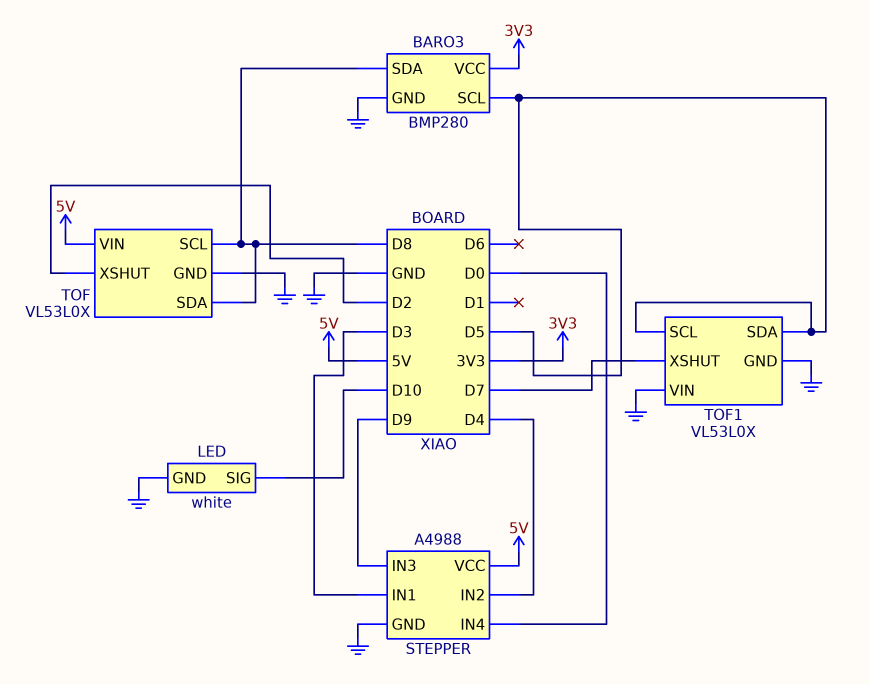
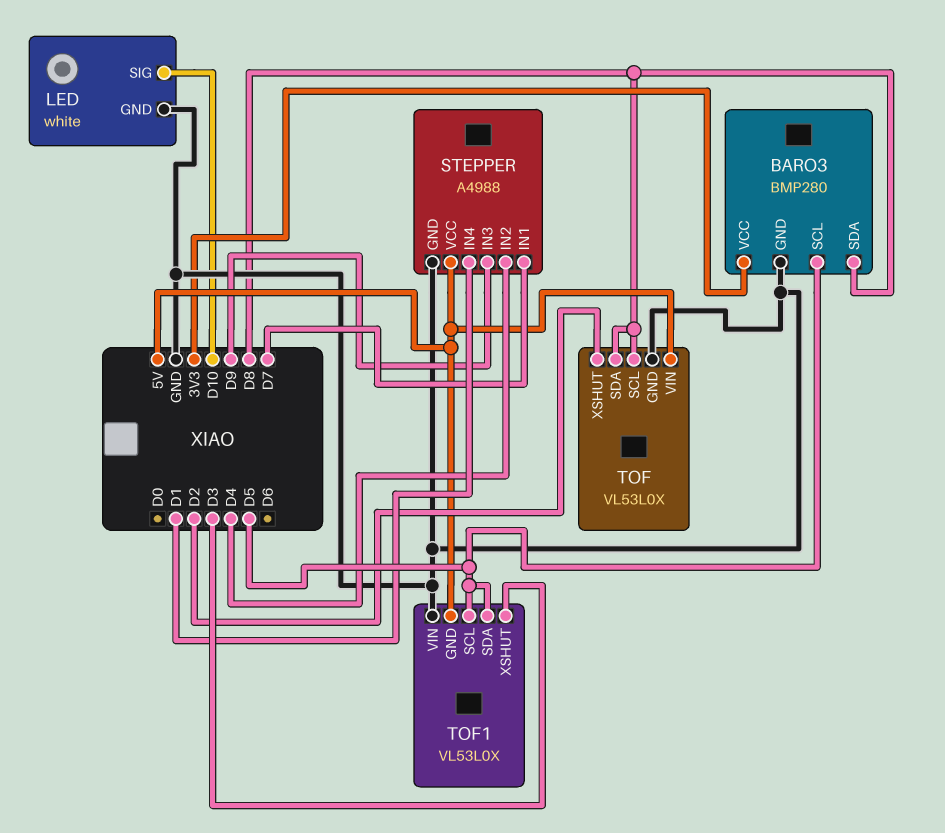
STEPPER pin IN1: D3 -> D7
STEPPER pin IN4: D0 -> D1
TOF1 pin GND: GND -> 5V
TOF1 pin XSHUT: D7 -> D3

